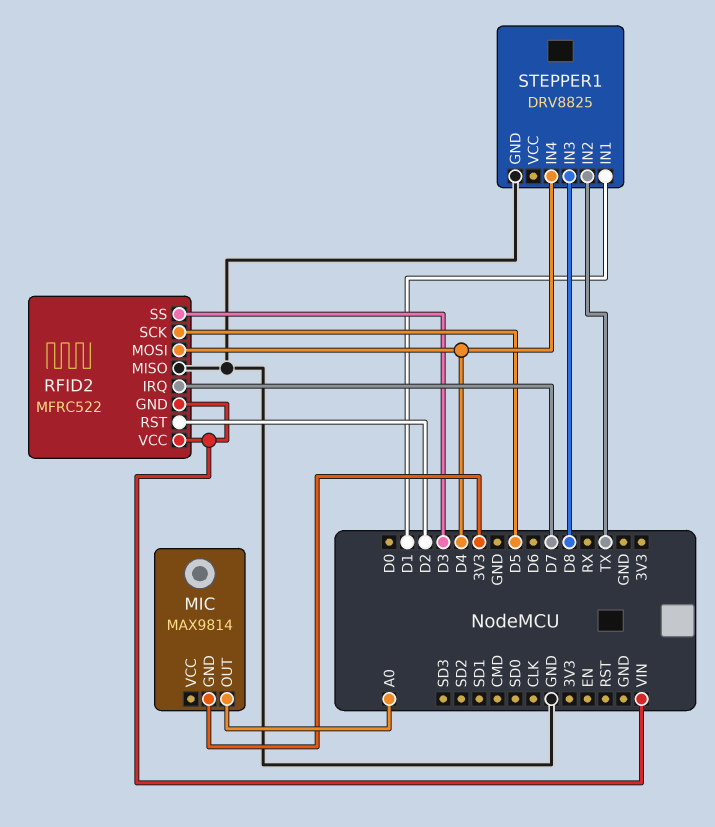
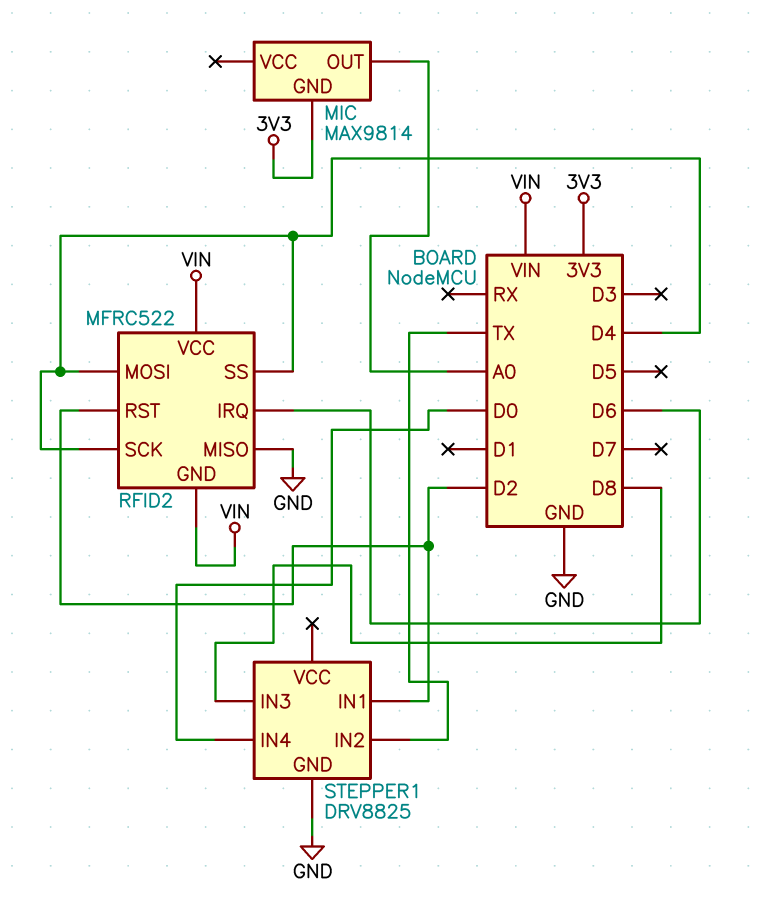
RFID2 pin IRQ: D7 -> D6
RFID2 pin SCK: D5 -> D4
RFID2 pin SS: D3 -> D4
STEPPER1 pin IN1: D1 -> D2
STEPPER1 pin IN4: D4 -> D0

